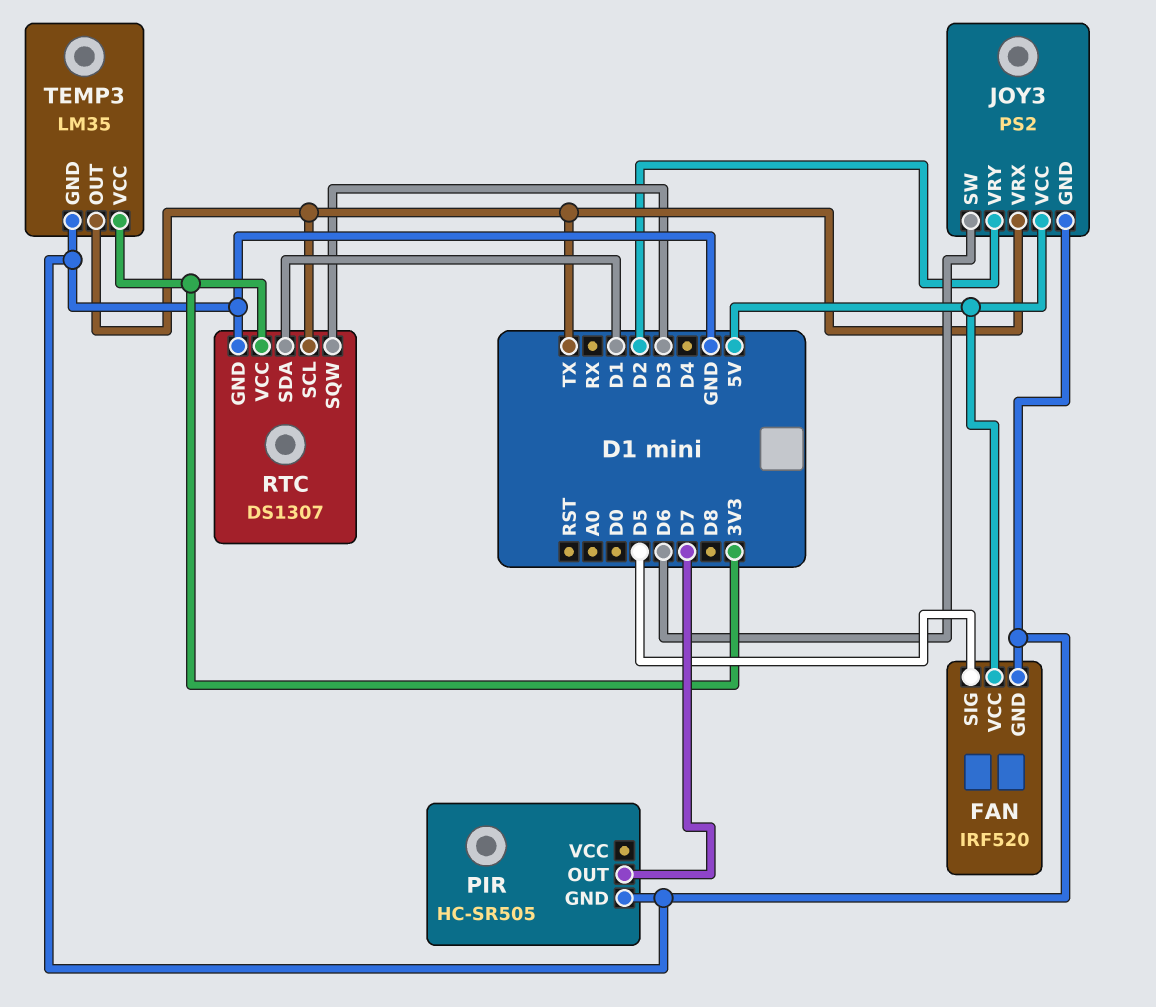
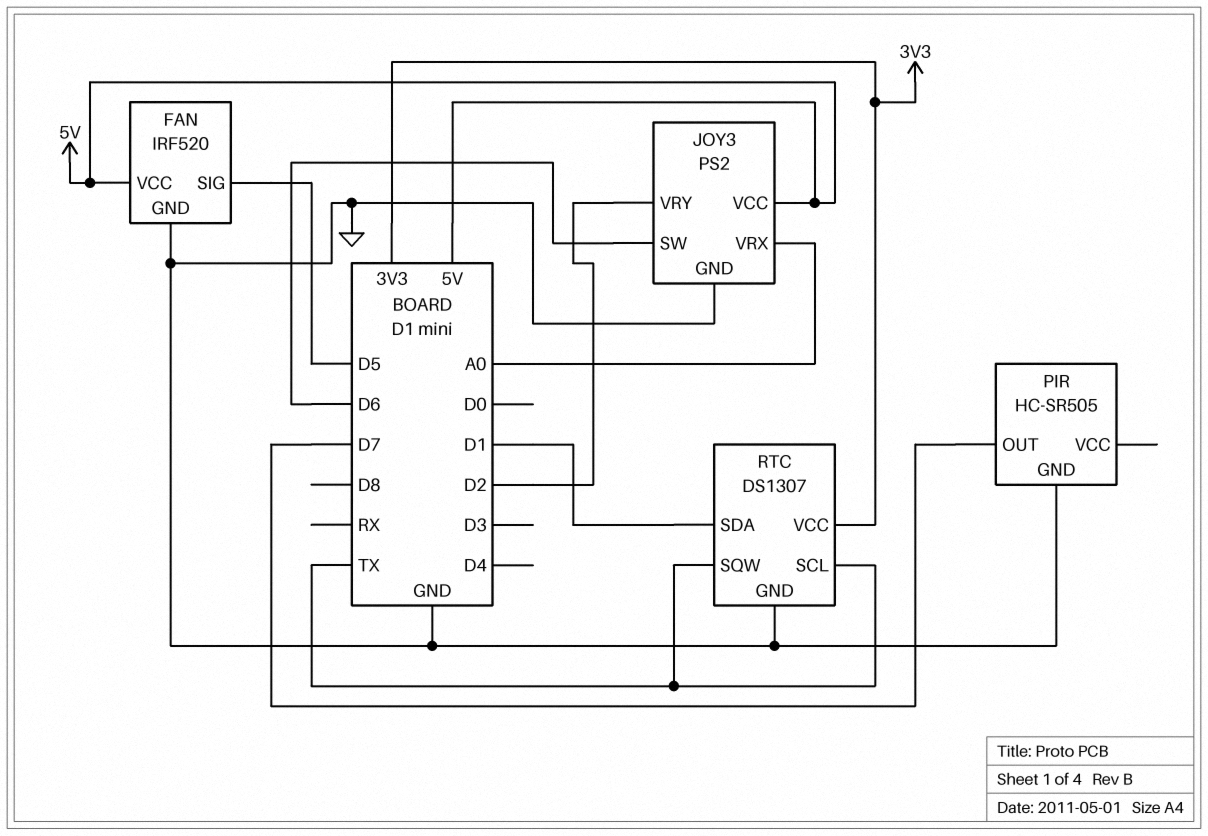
JOY3 pin VRX: TX -> A0
RTC pin SQW: D3 -> TX
TEMP3: LM35 -> none
TEMP3 pin GND: GND -> none
TEMP3 pin OUT: TX -> none
TEMP3 pin VCC: 3V3 -> none

